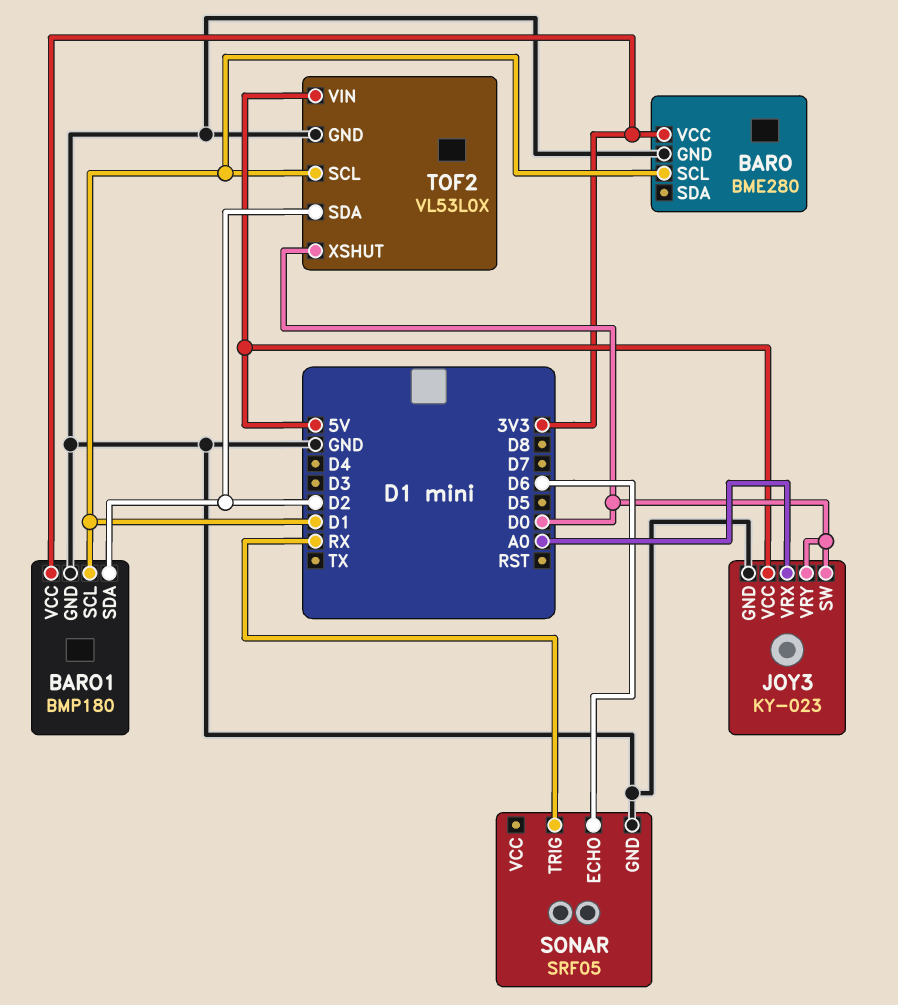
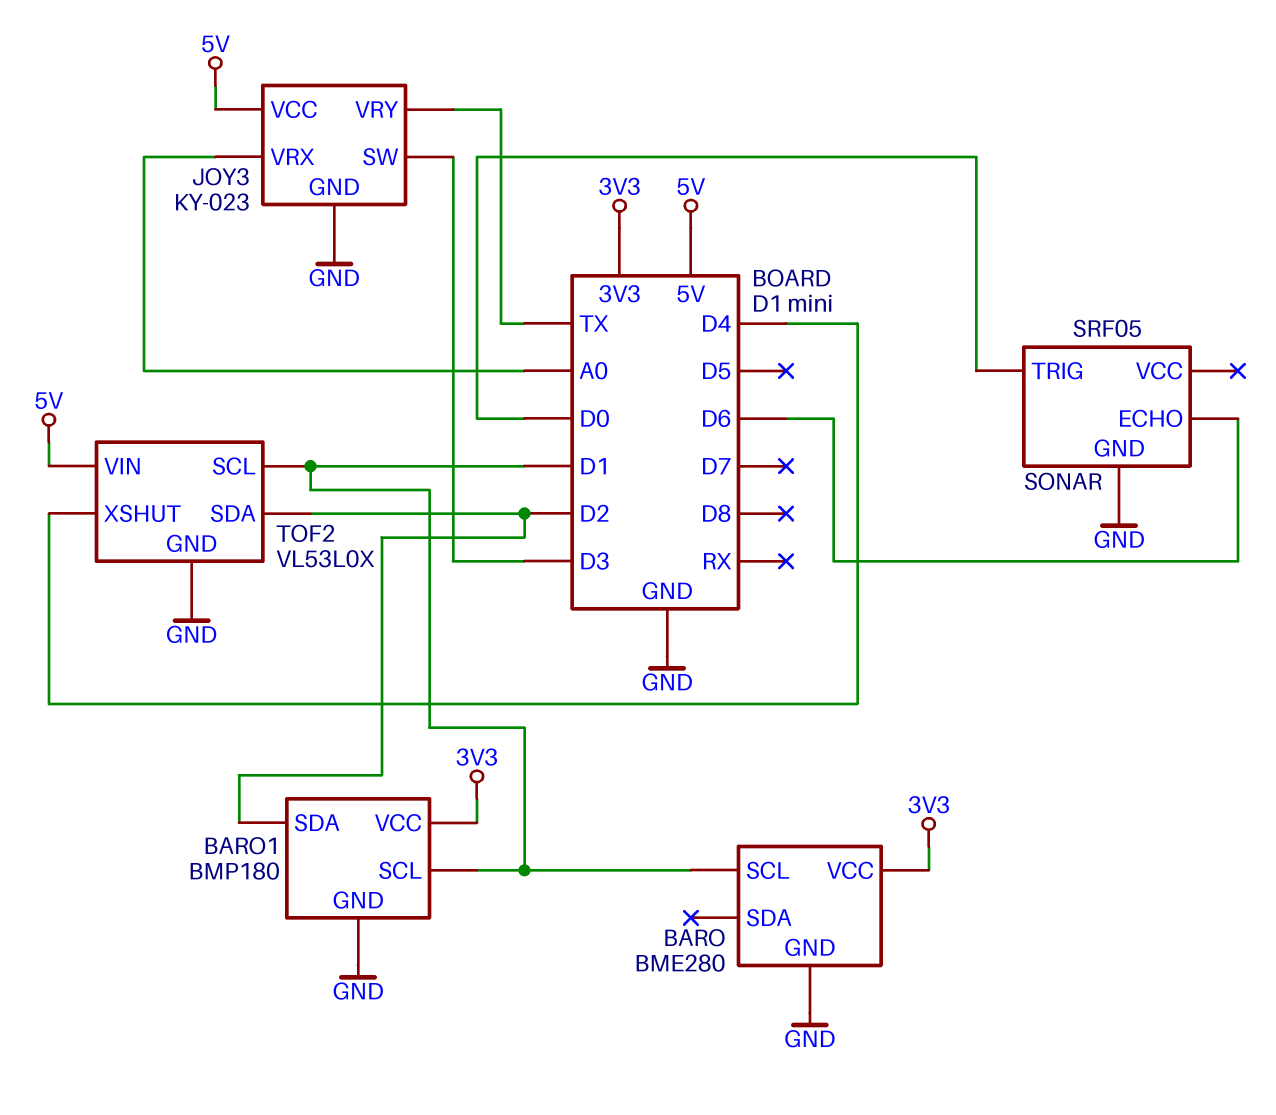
JOY3 pin SW: D0 -> D3
JOY3 pin VRY: D0 -> TX
SONAR pin TRIG: RX -> D0
TOF2 pin XSHUT: D0 -> D4

